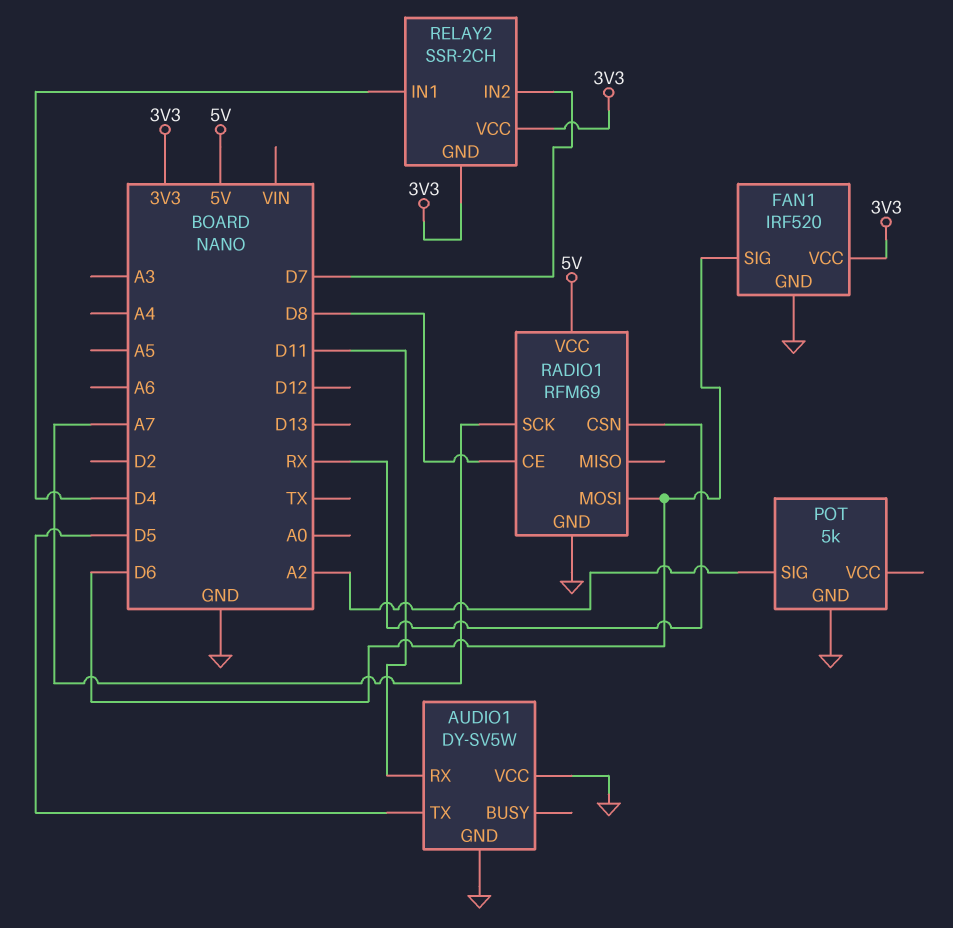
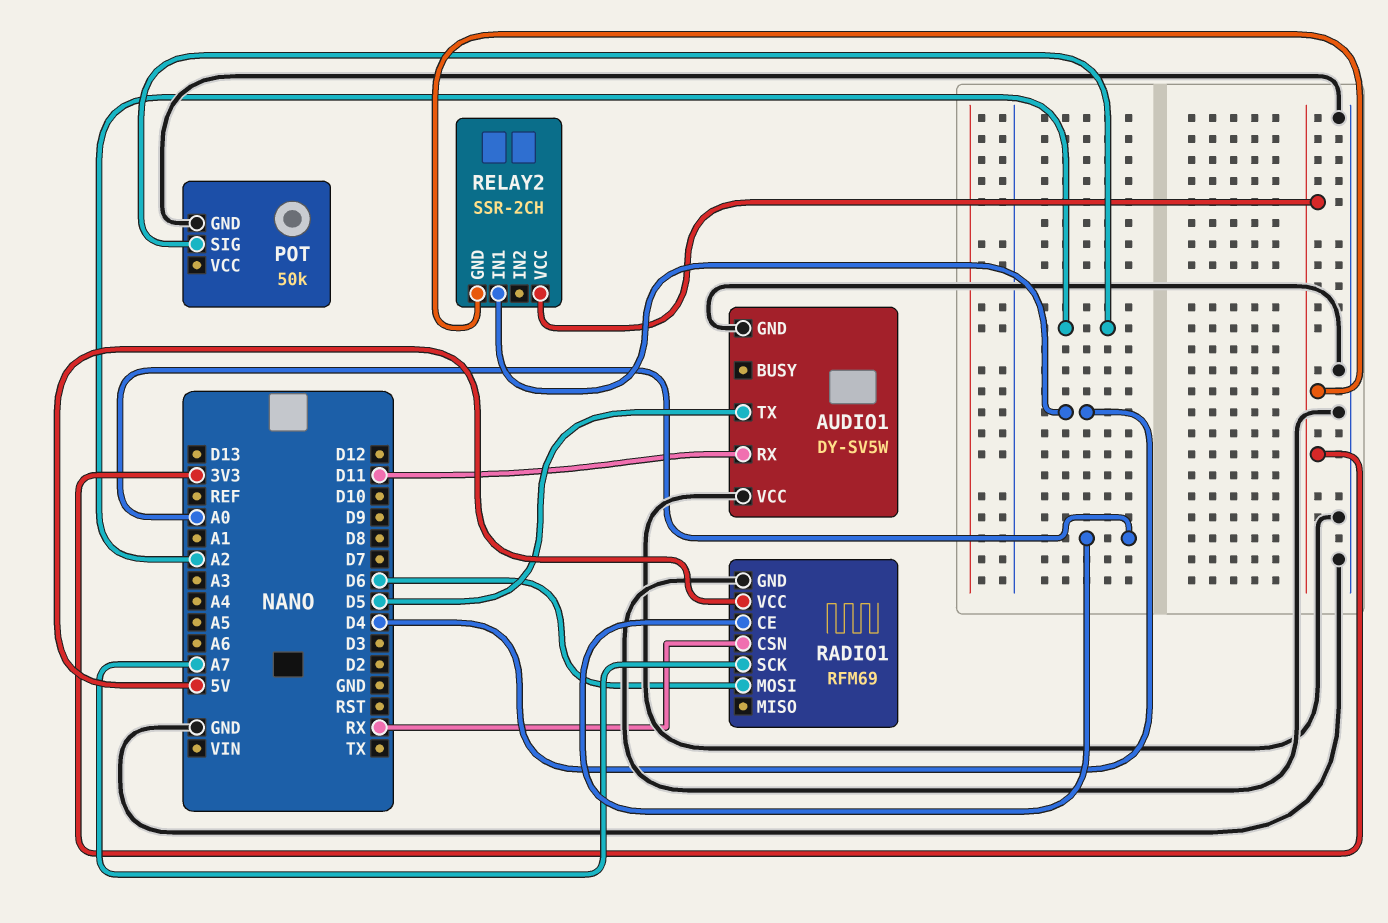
FAN1: IRF520 -> none
FAN1 pin GND: GND -> none
FAN1 pin SIG: D6 -> none
FAN1 pin VCC: 3V3 -> none
POT: 5k -> 50k
RADIO1 pin CE: D8 -> A0
RELAY2 pin IN2: D7 -> none

